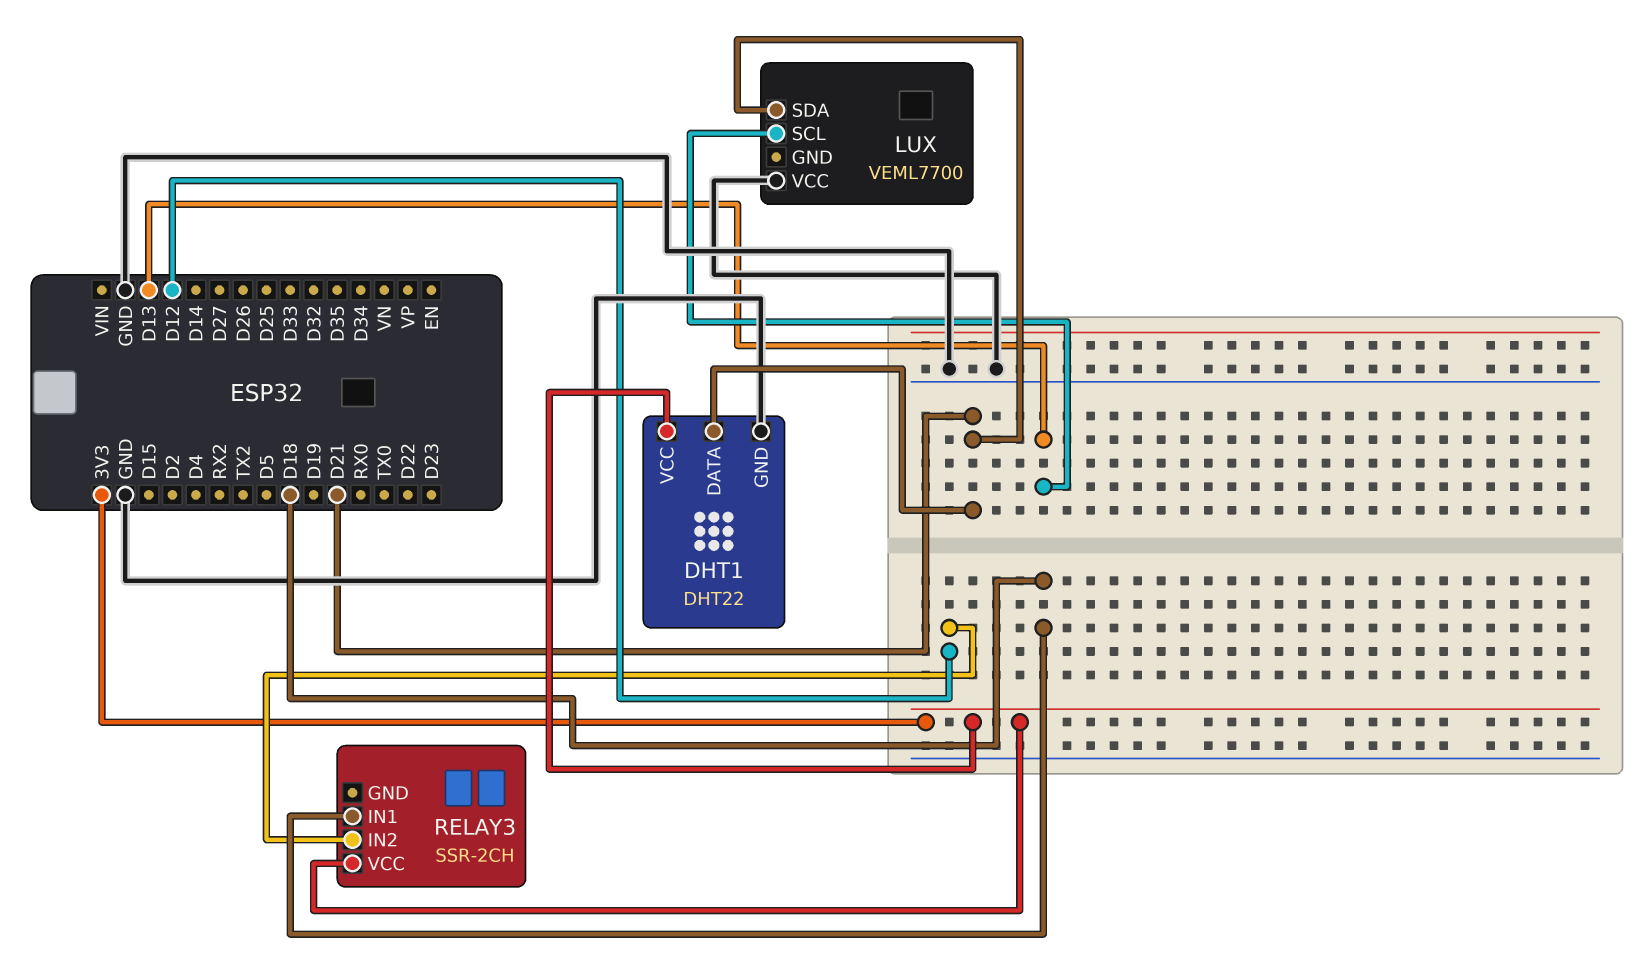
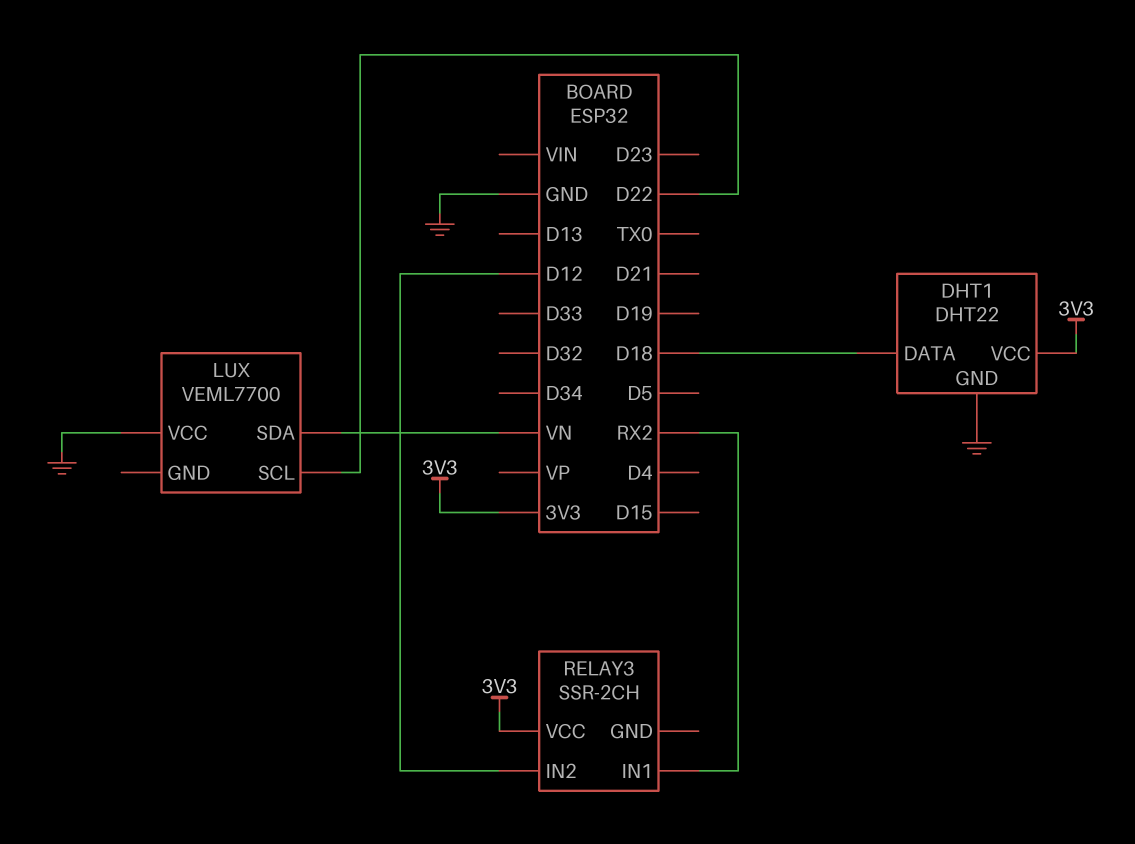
DHT1 pin DATA: D21 -> D18
LUX pin SCL: D13 -> D22
LUX pin SDA: D21 -> VN
RELAY3 pin IN1: D18 -> RX2

